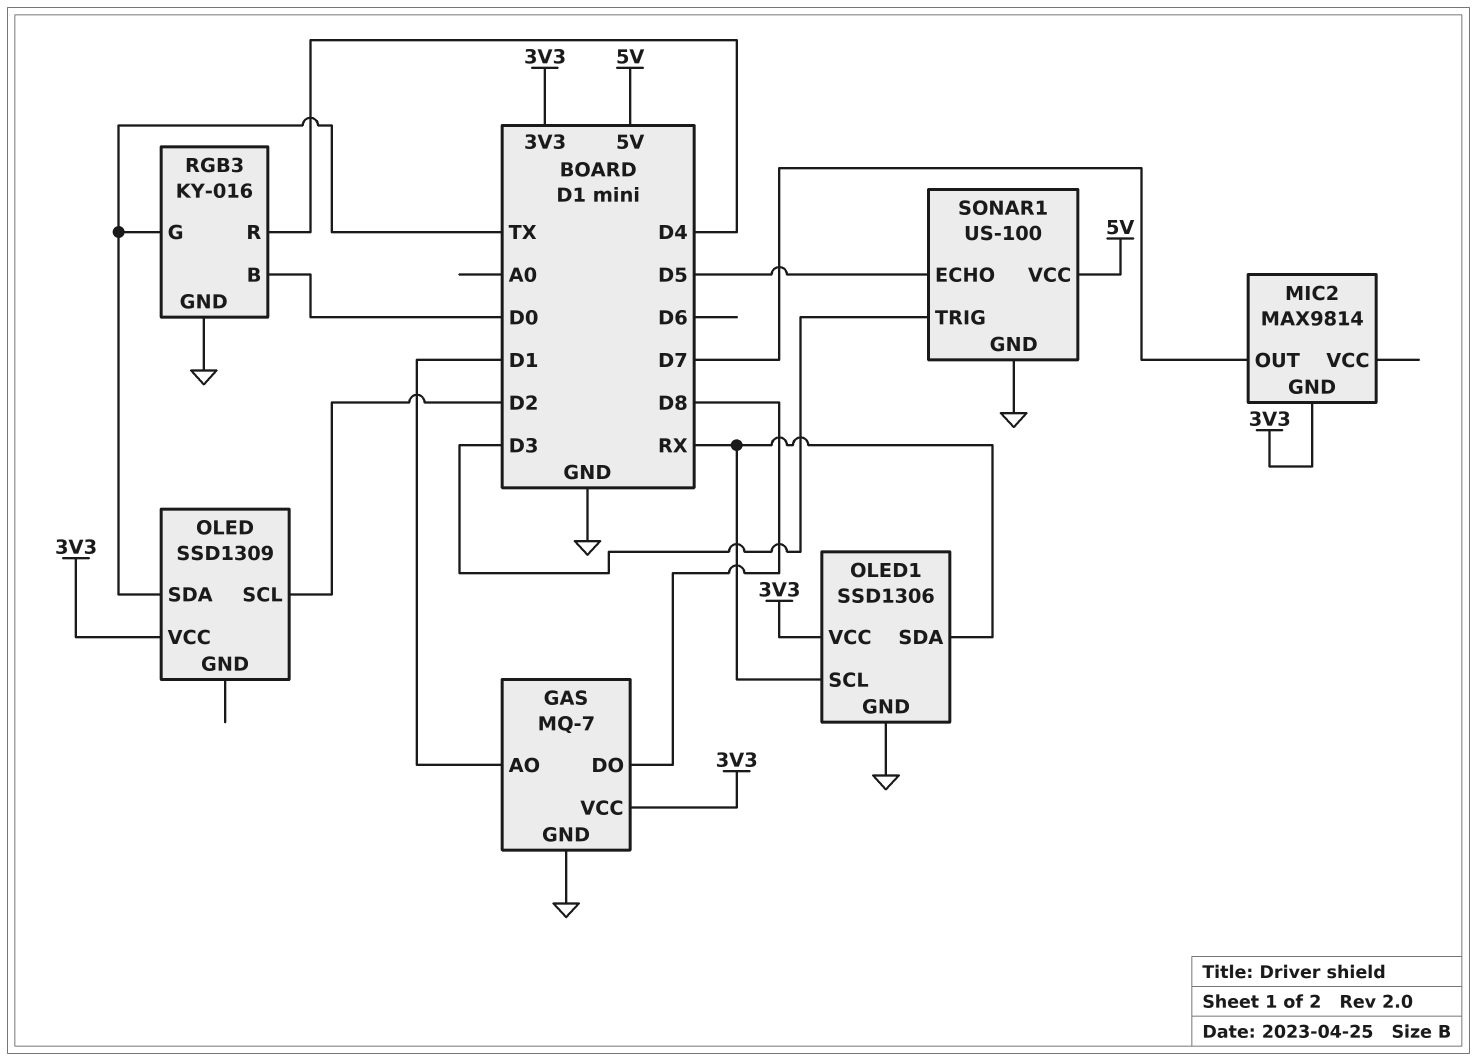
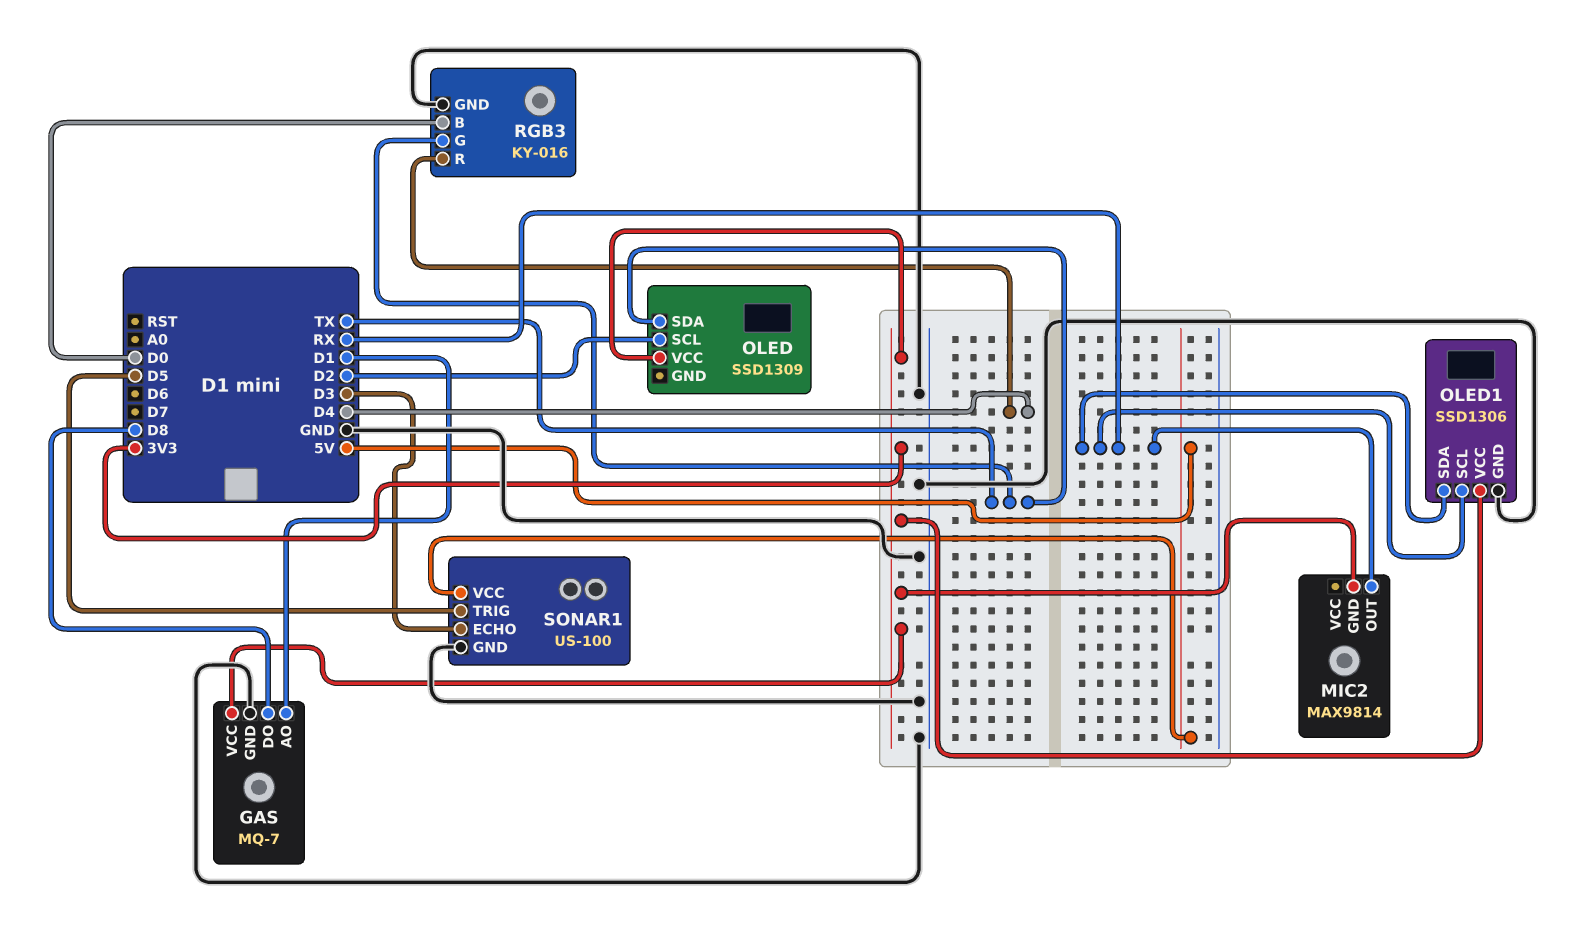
MIC2 pin OUT: D7 -> RX
SONAR1 pin ECHO: D5 -> D3
SONAR1 pin TRIG: D3 -> D5

